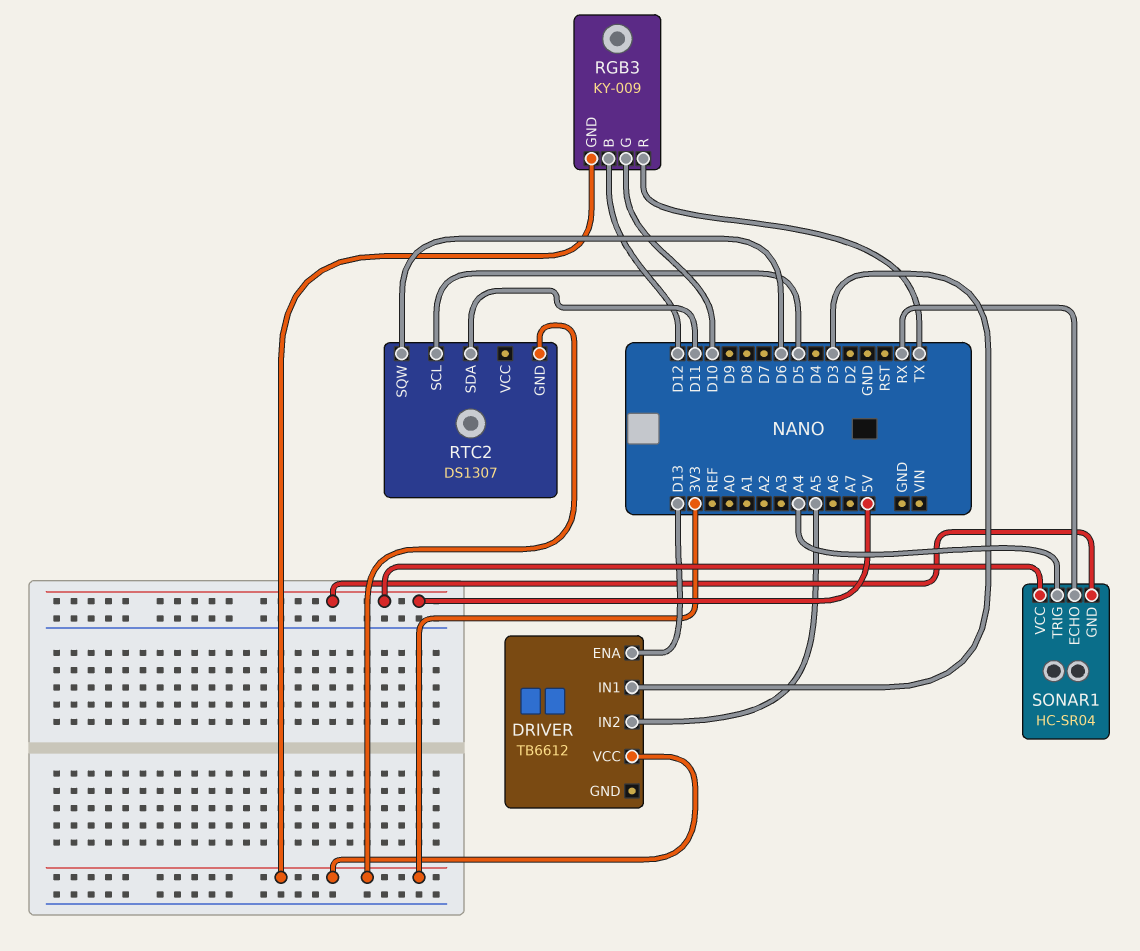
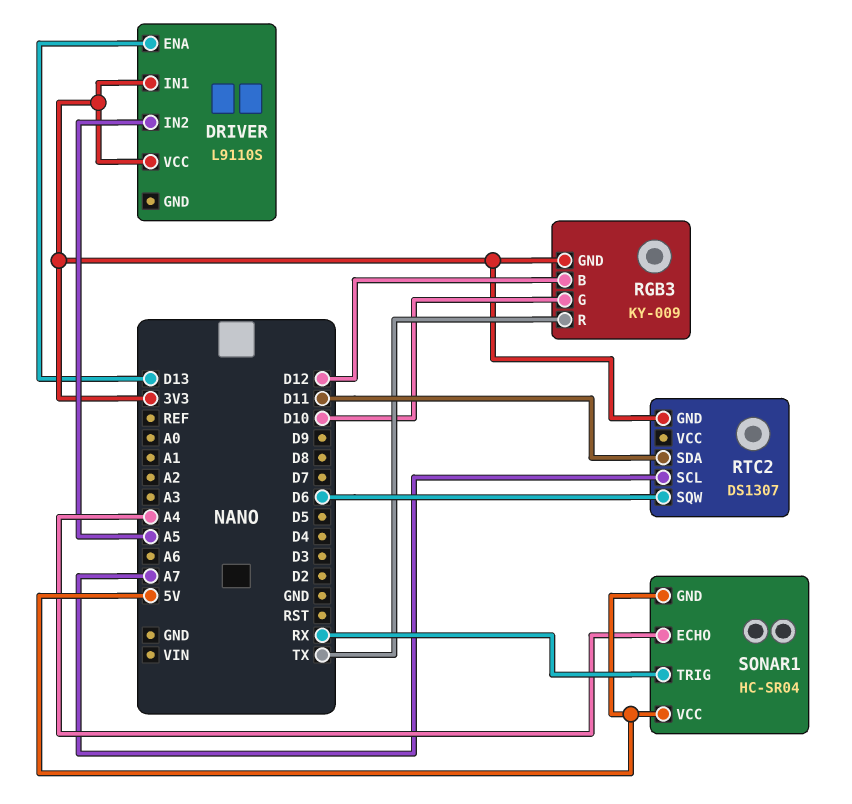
DRIVER: TB6612 -> L9110S
DRIVER pin IN1: D3 -> 3V3
RTC2 pin SCL: D5 -> A7
SONAR1 pin ECHO: RX -> A4
SONAR1 pin TRIG: A4 -> RX

